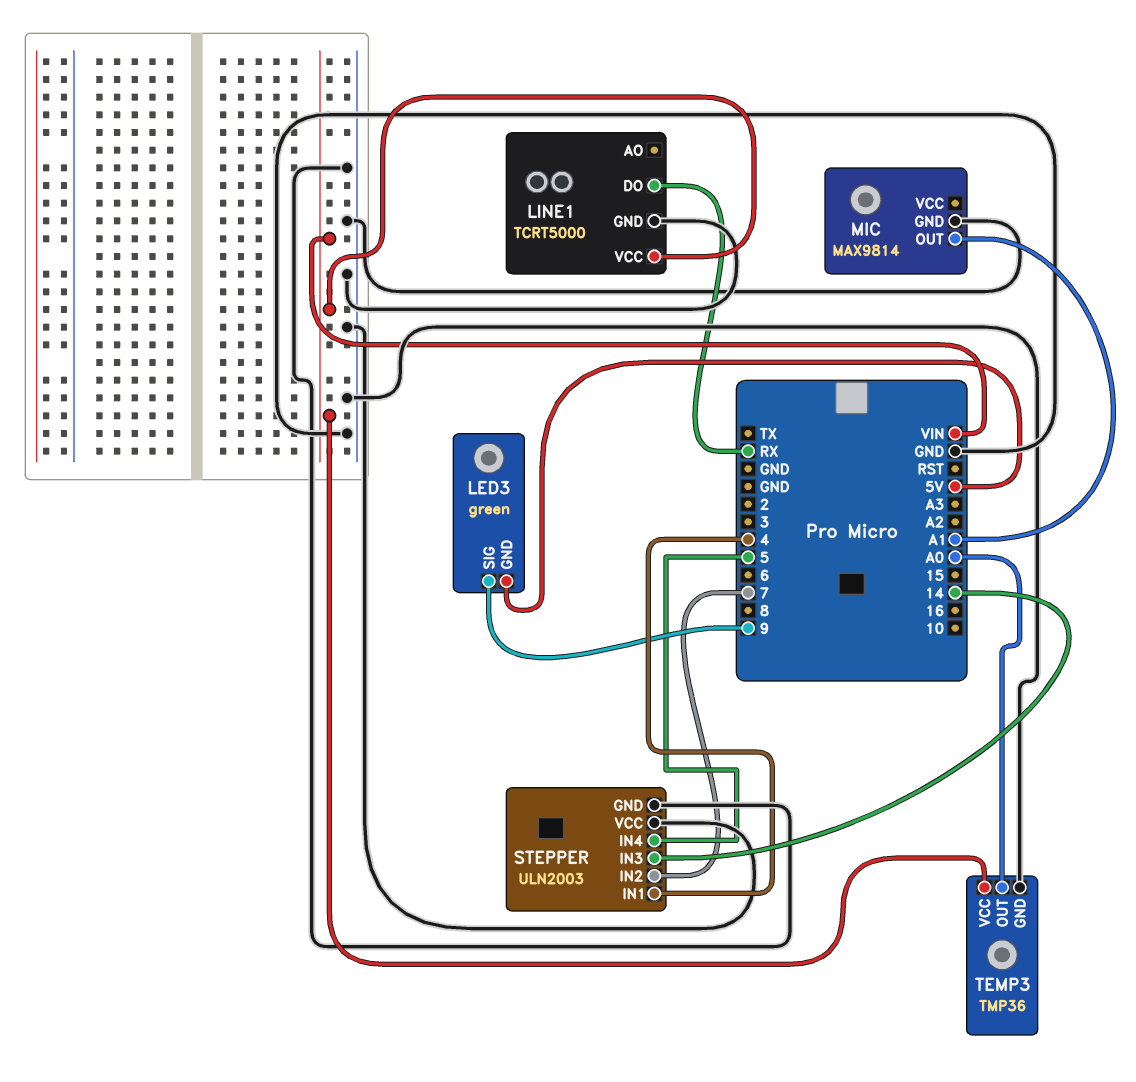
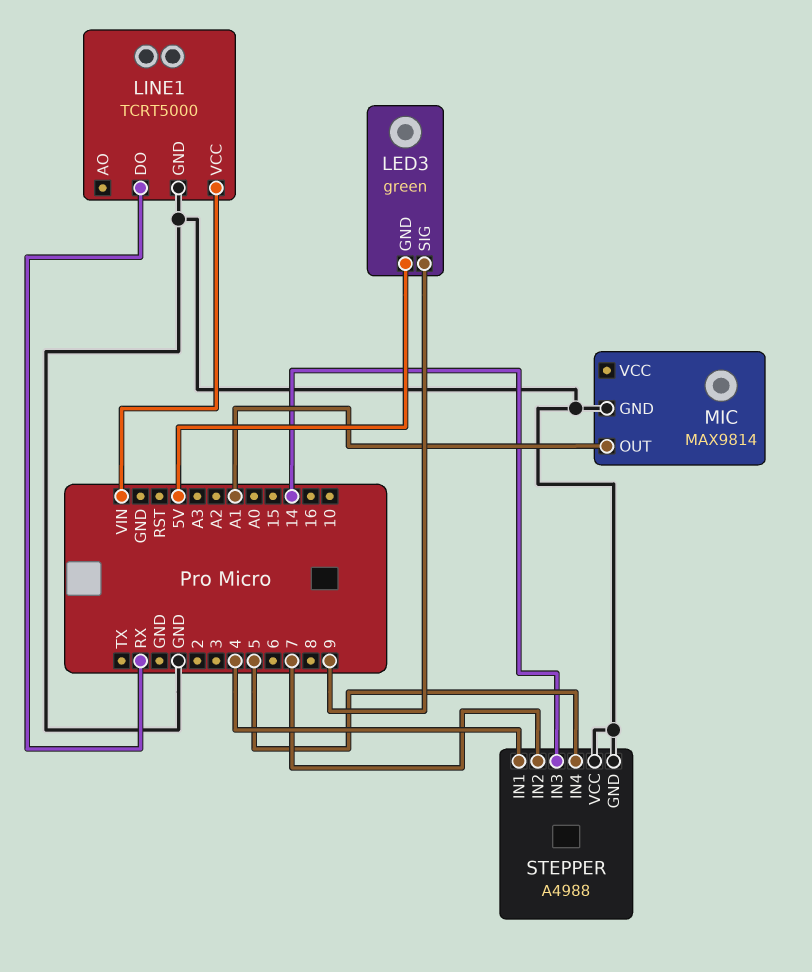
STEPPER: ULN2003 -> A4988
TEMP3: TMP36 -> none
TEMP3 pin GND: GND -> none
TEMP3 pin OUT: A0 -> none
TEMP3 pin VCC: VIN -> none

